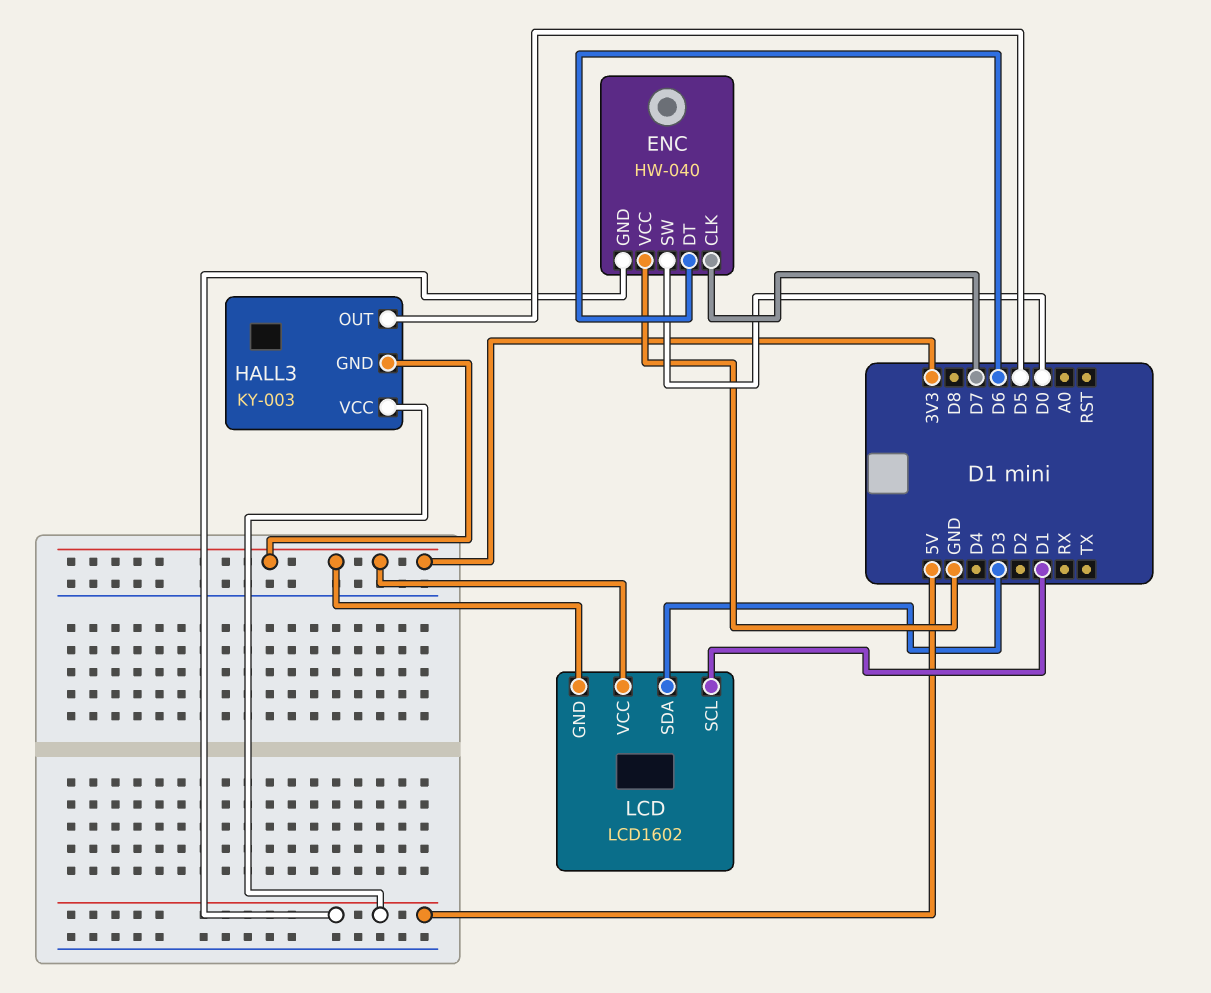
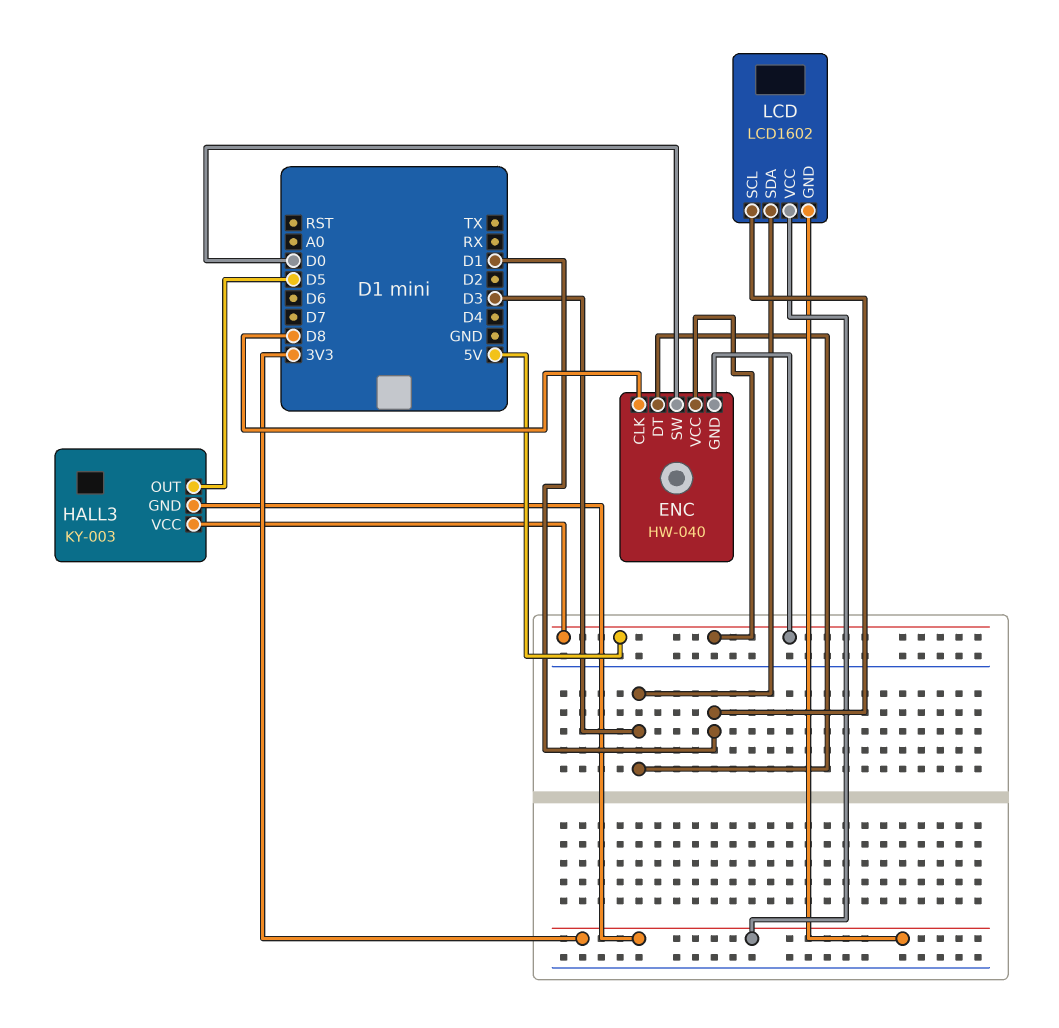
ENC pin CLK: D7 -> D8
ENC pin DT: D6 -> D3
ENC pin VCC: GND -> 5V

